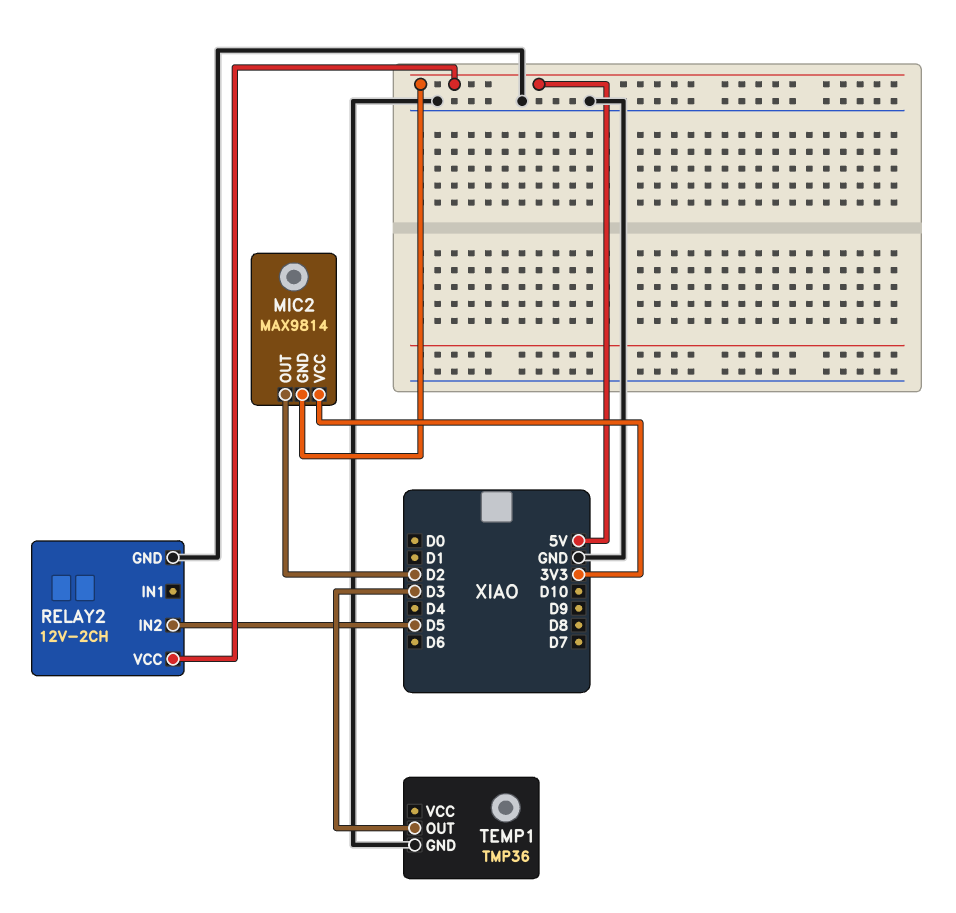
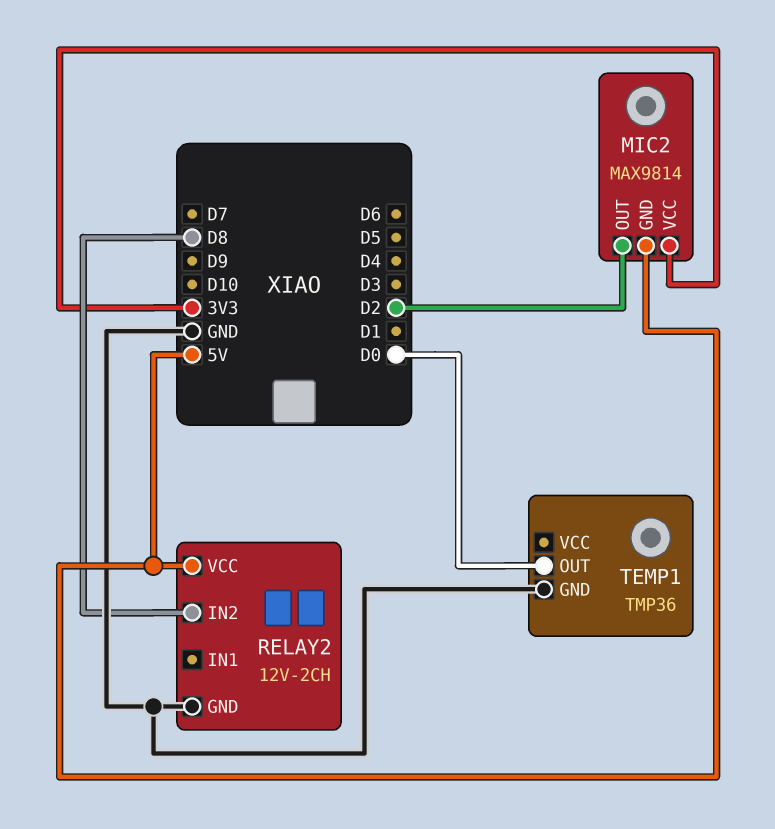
RELAY2 pin IN2: D5 -> D8
TEMP1 pin OUT: D3 -> D0

